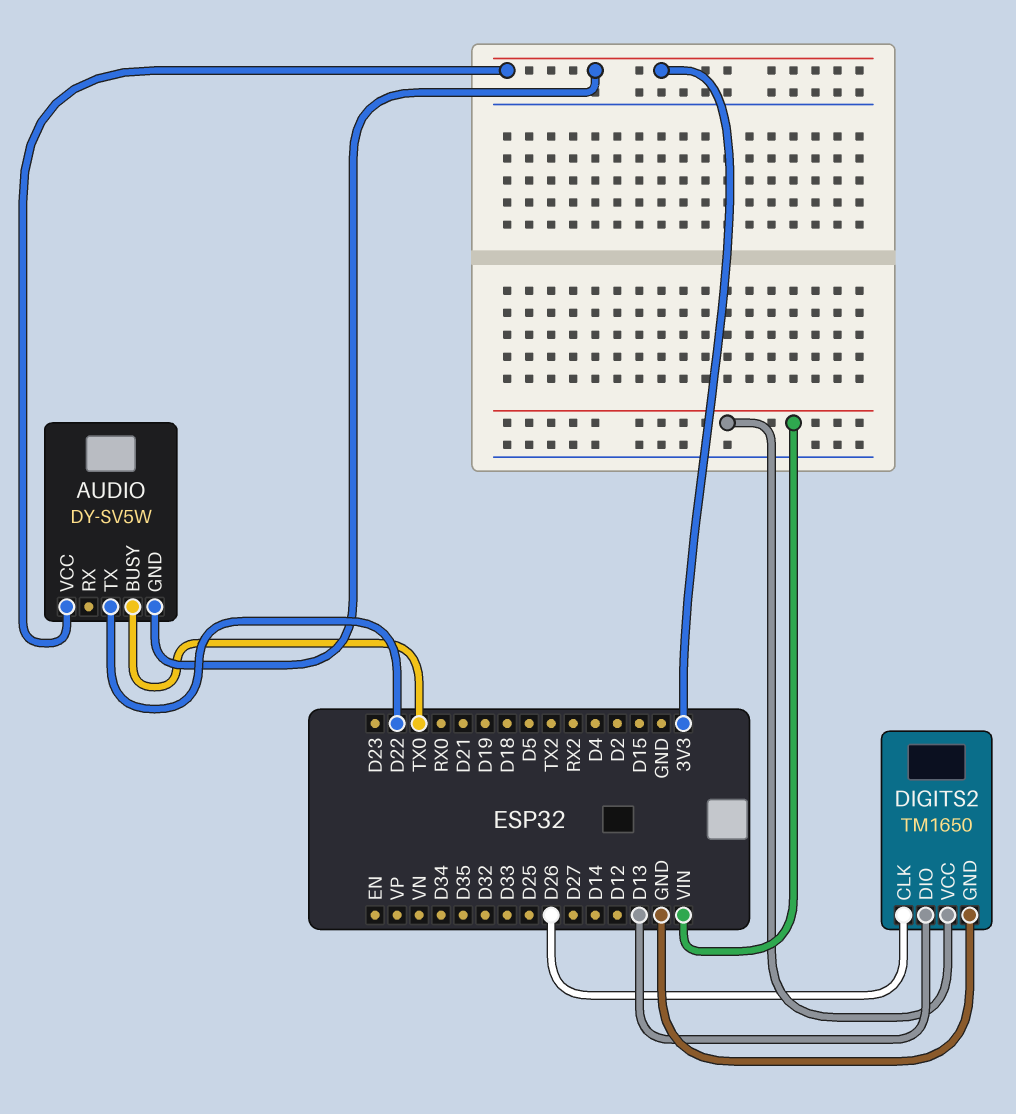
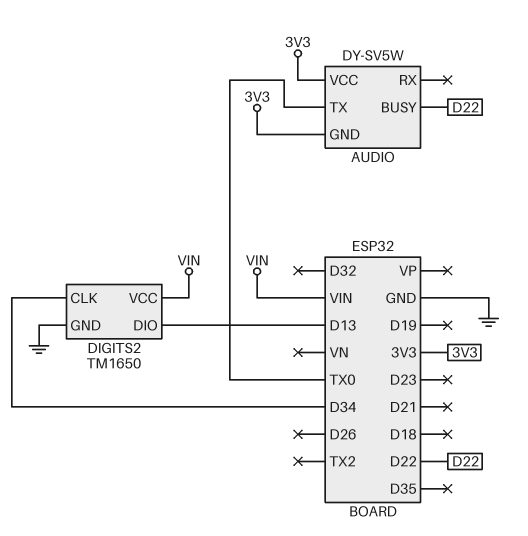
AUDIO pin BUSY: TX0 -> D22
AUDIO pin TX: D22 -> TX0
DIGITS2 pin CLK: D26 -> D34

